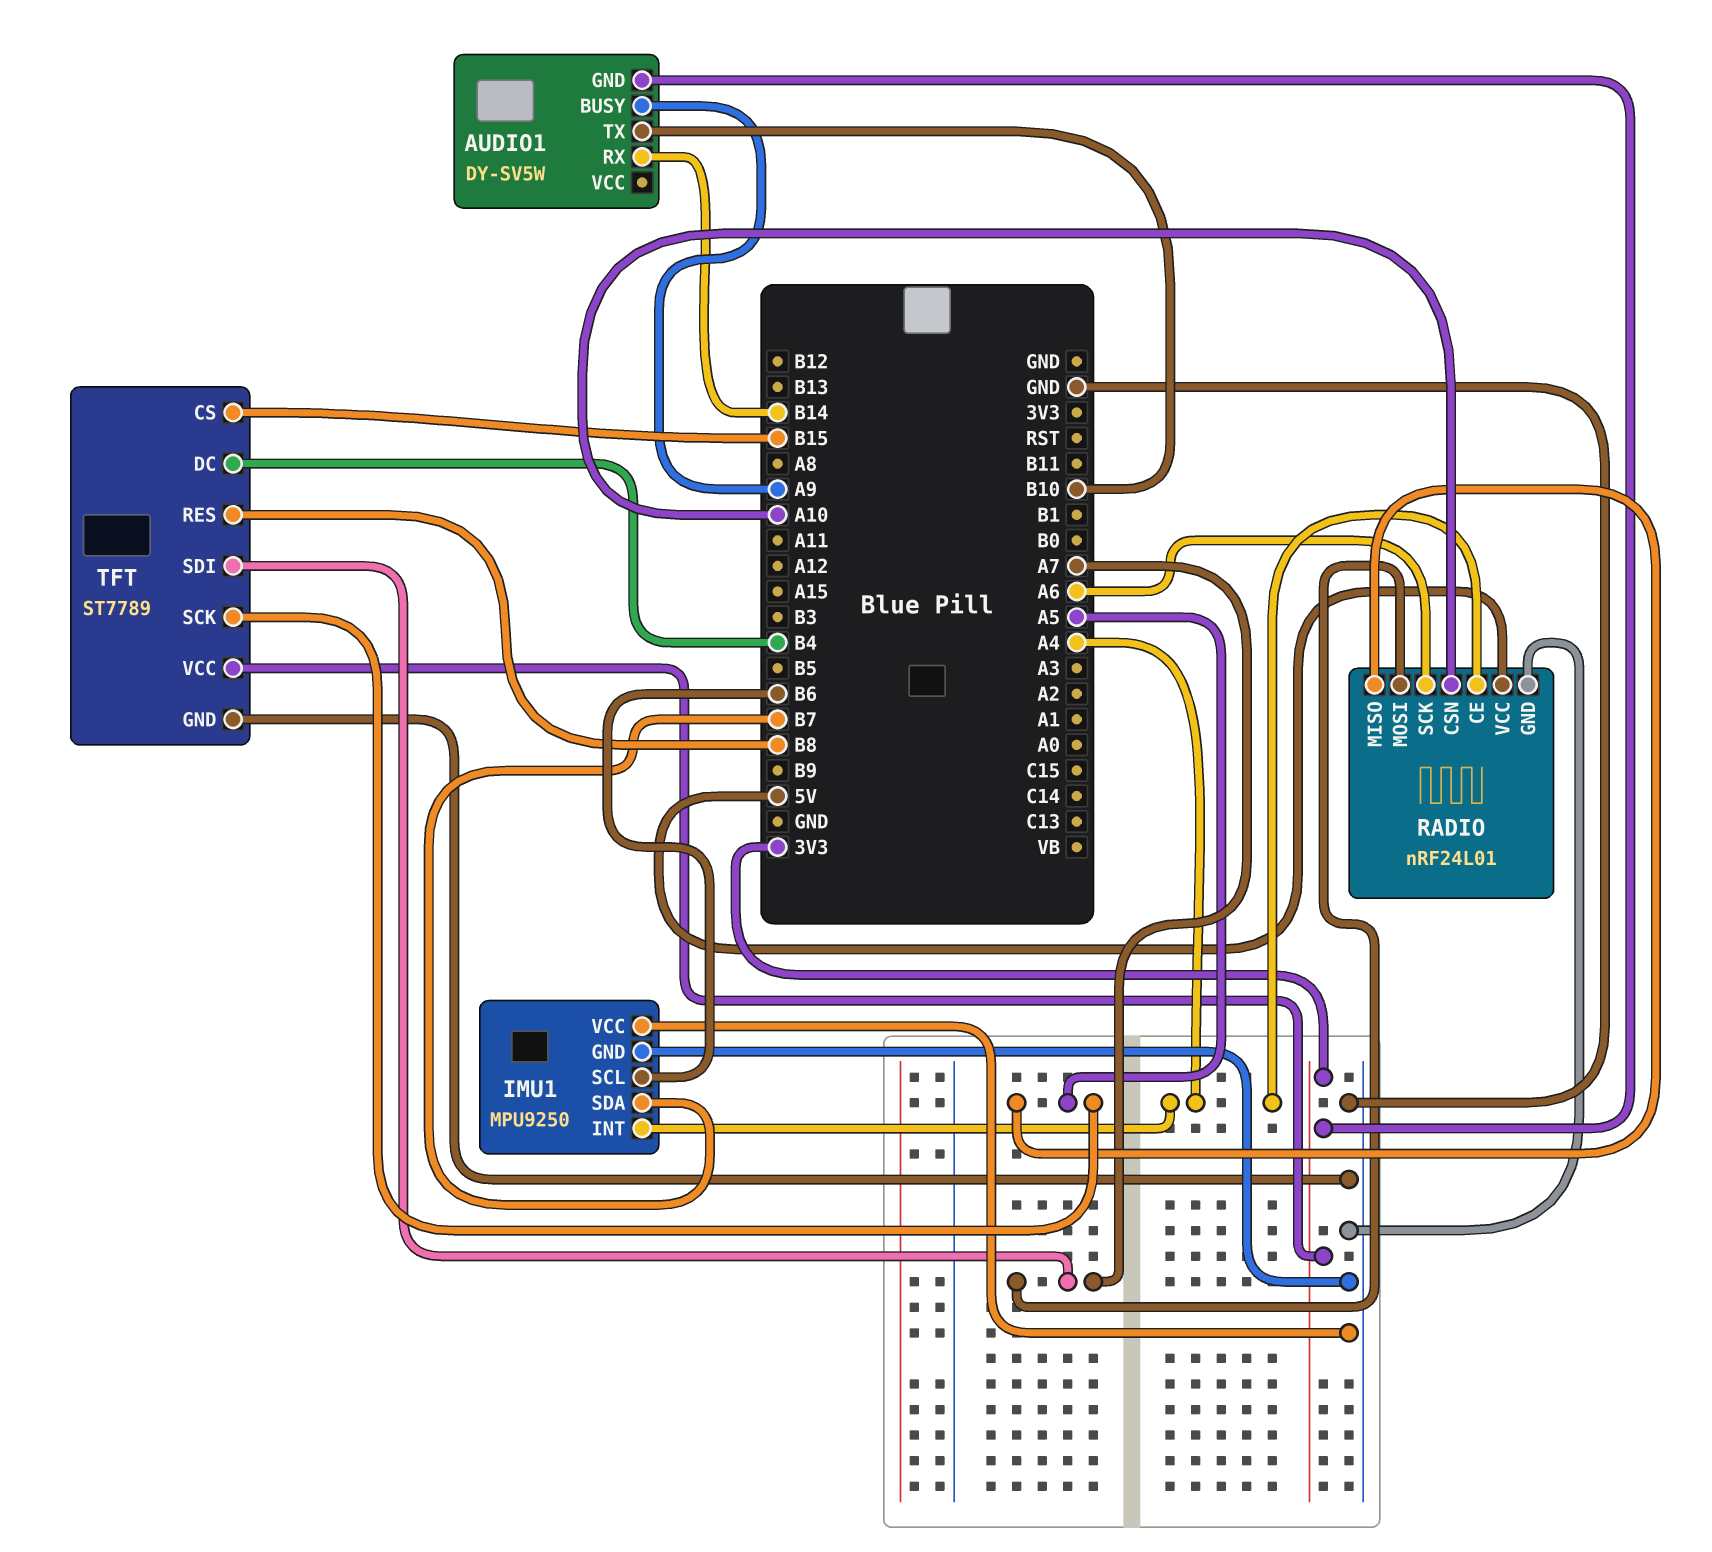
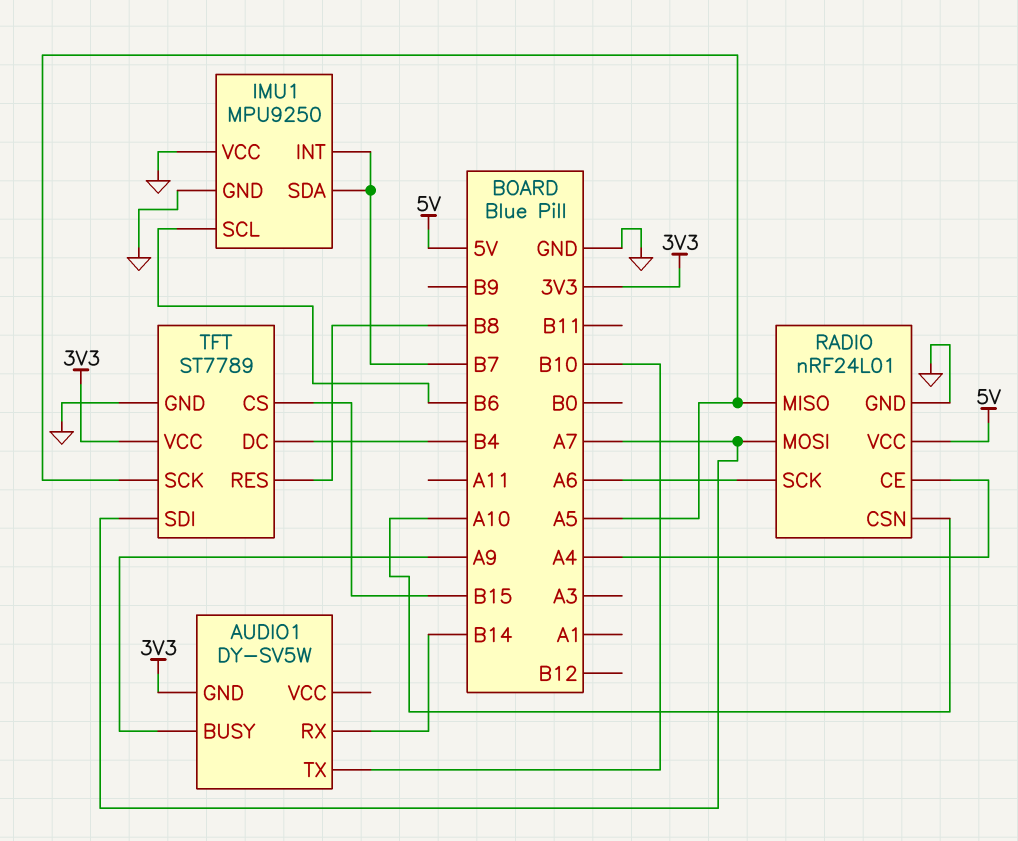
IMU1 pin INT: A4 -> B7

